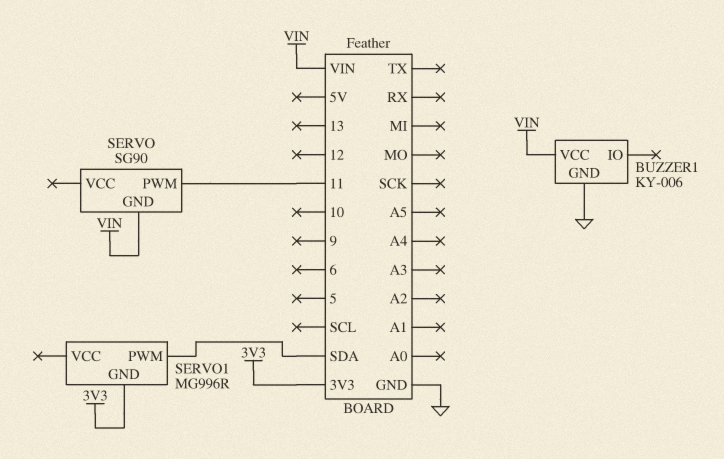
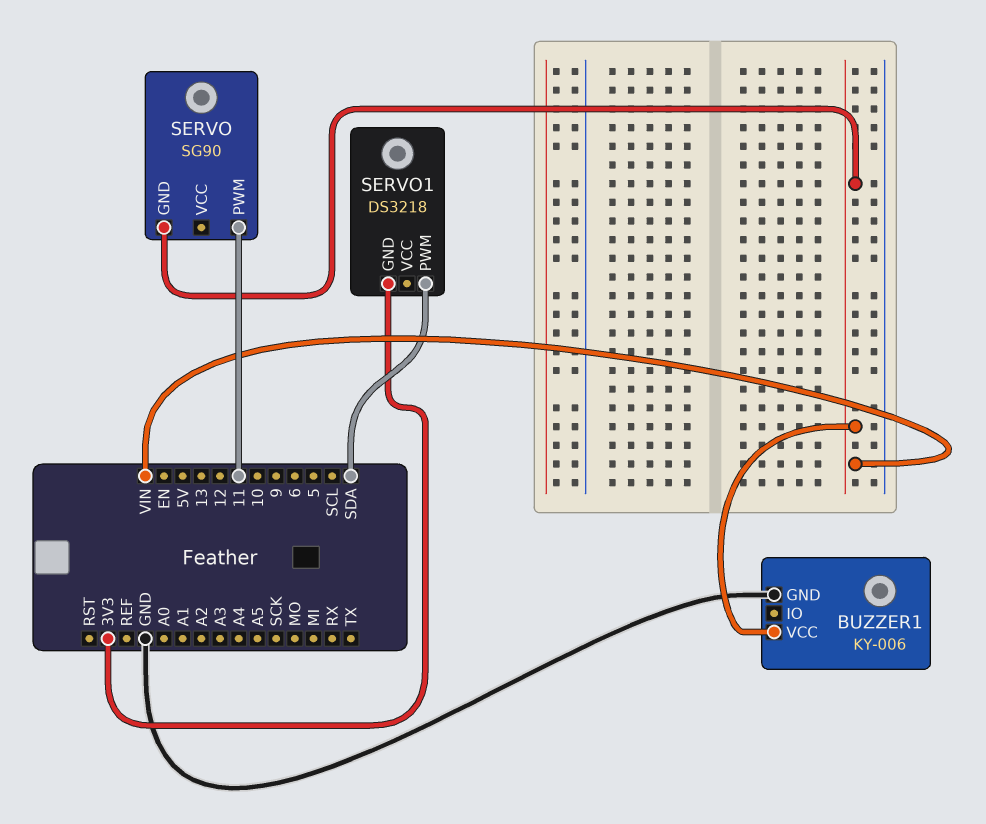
SERVO1: MG996R -> DS3218

